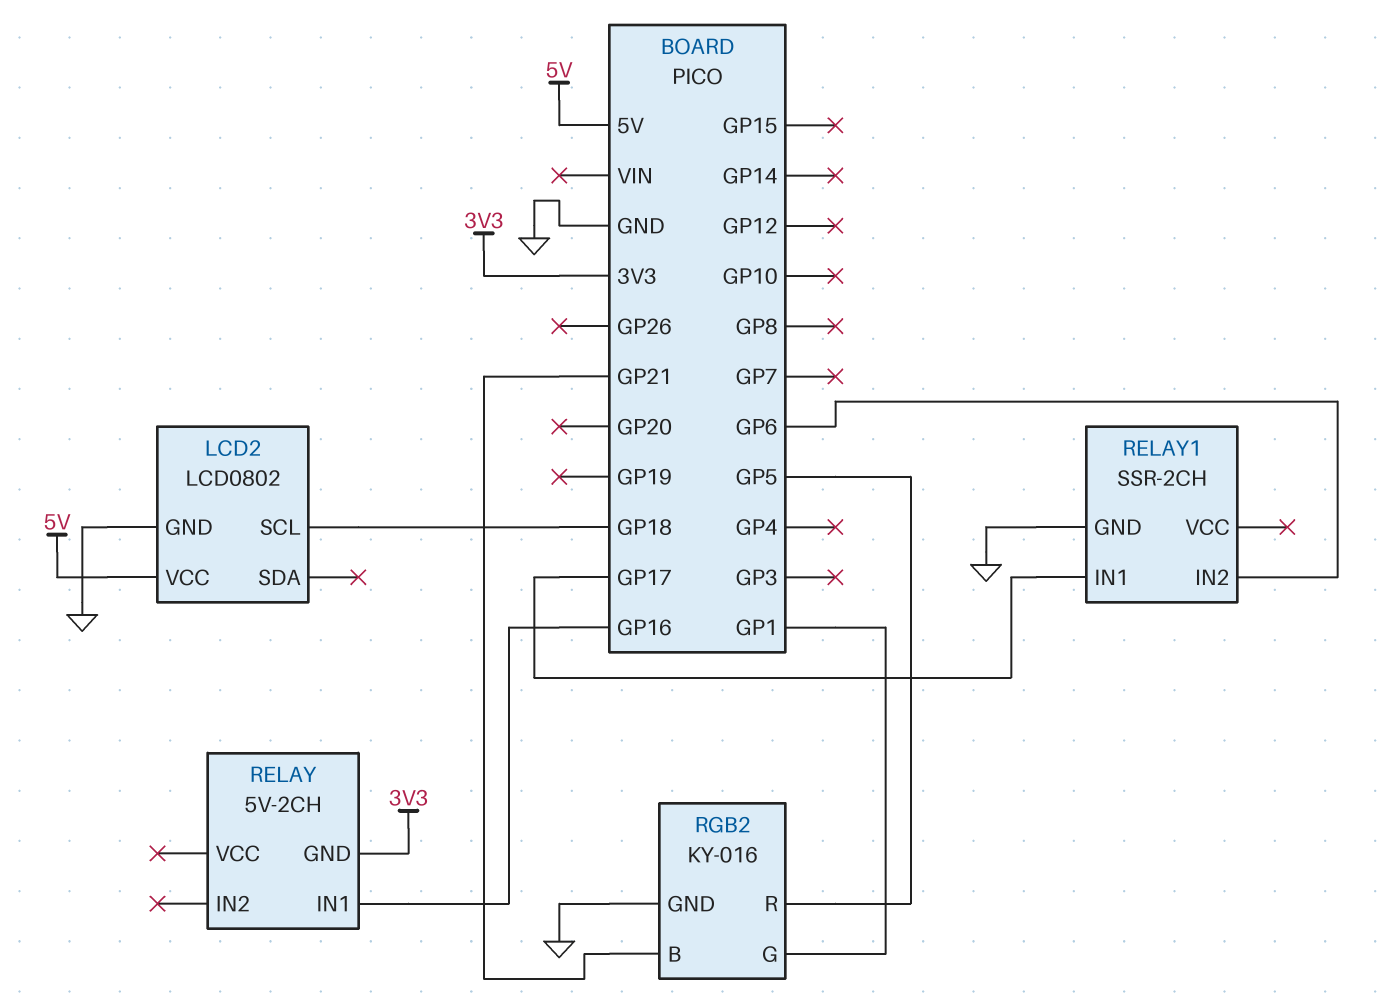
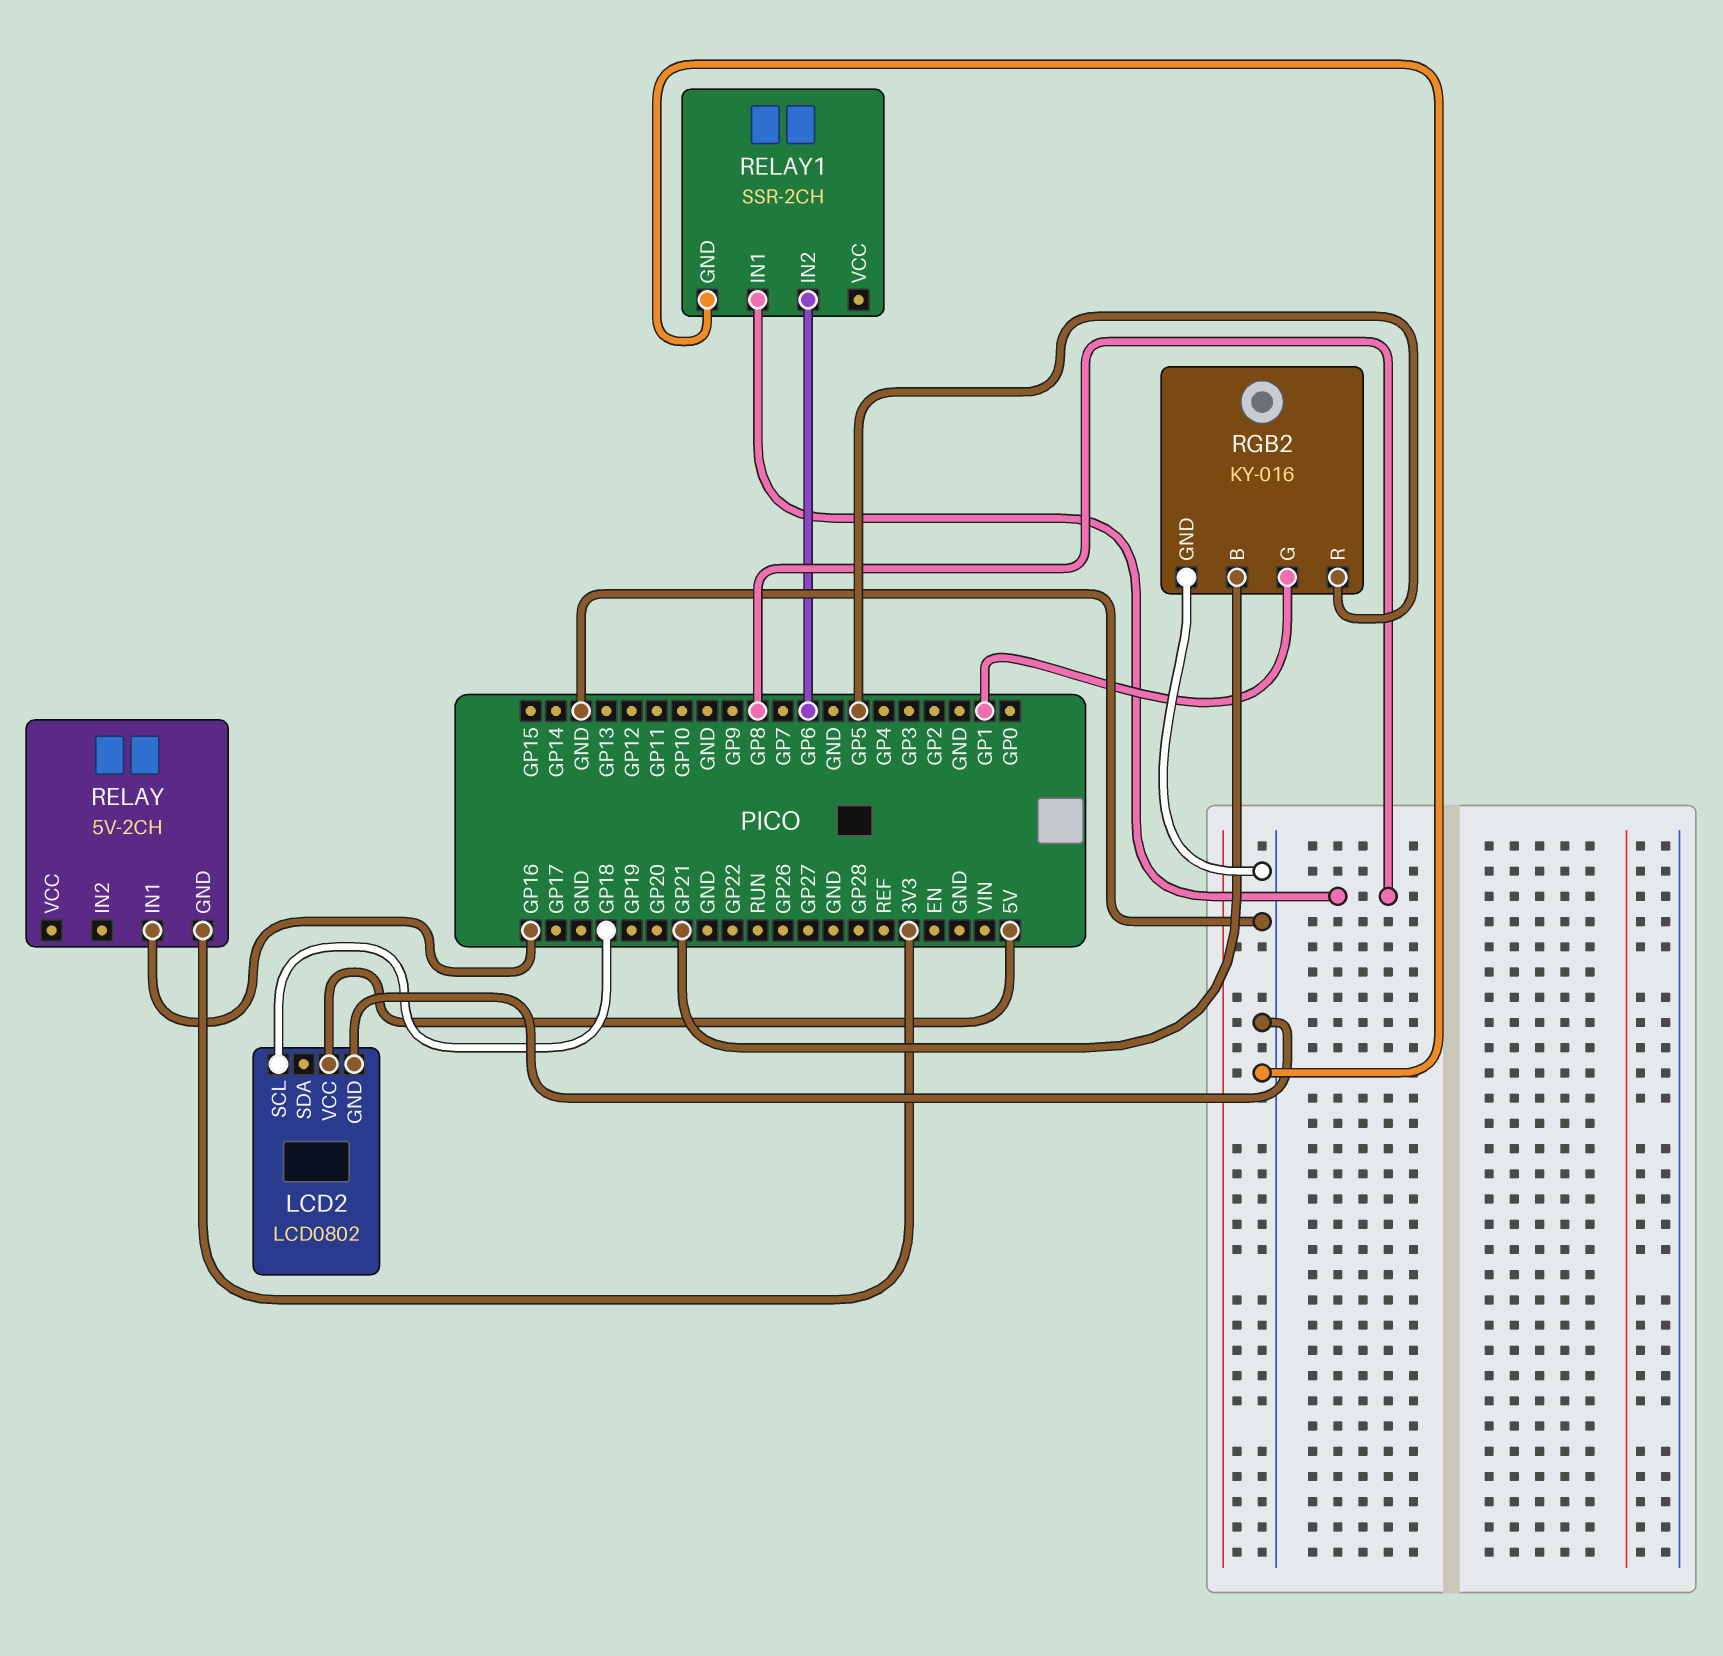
RELAY1 pin IN1: GP17 -> GP8

